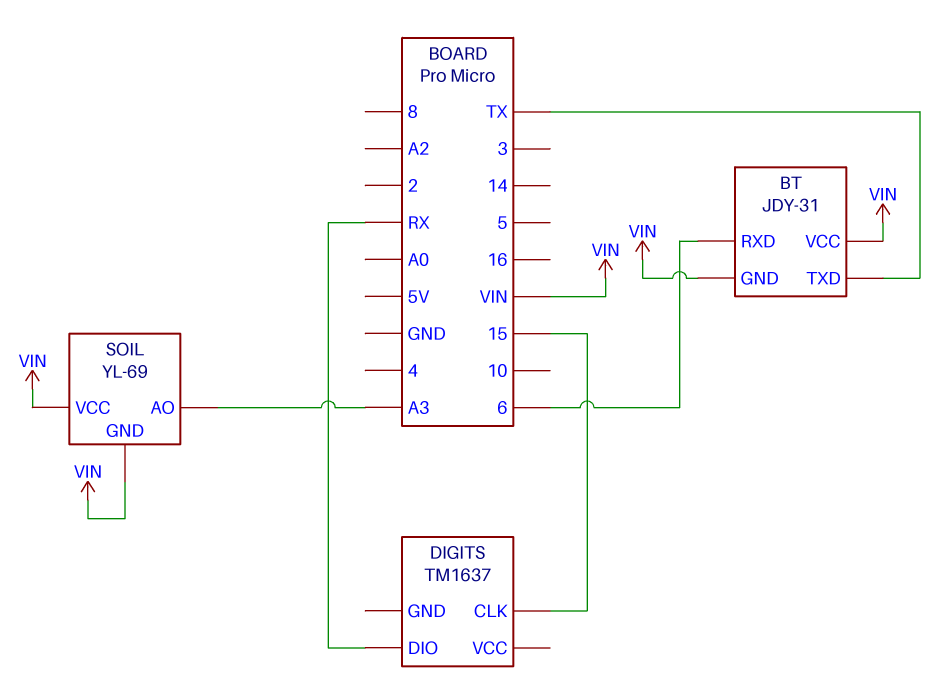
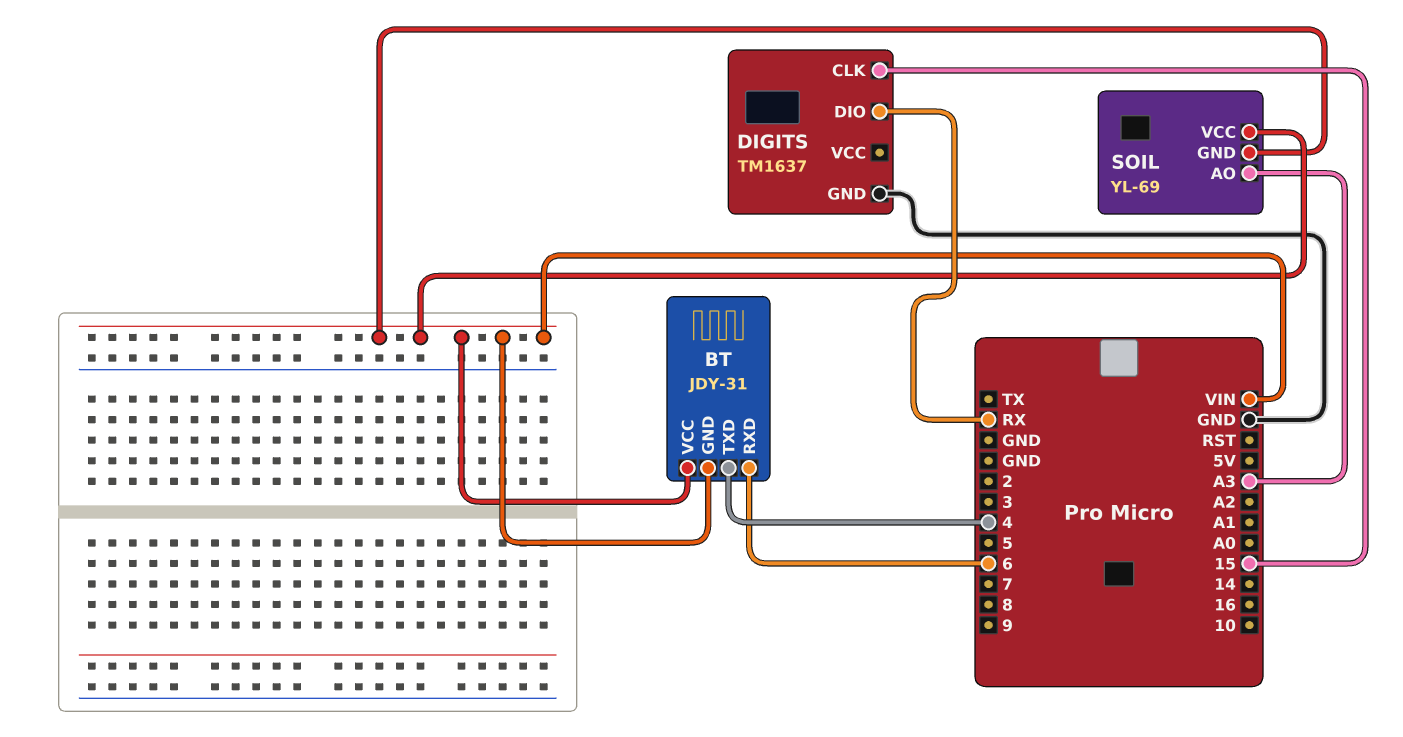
BT pin TXD: TX -> 4
DIGITS pin GND: none -> GND

